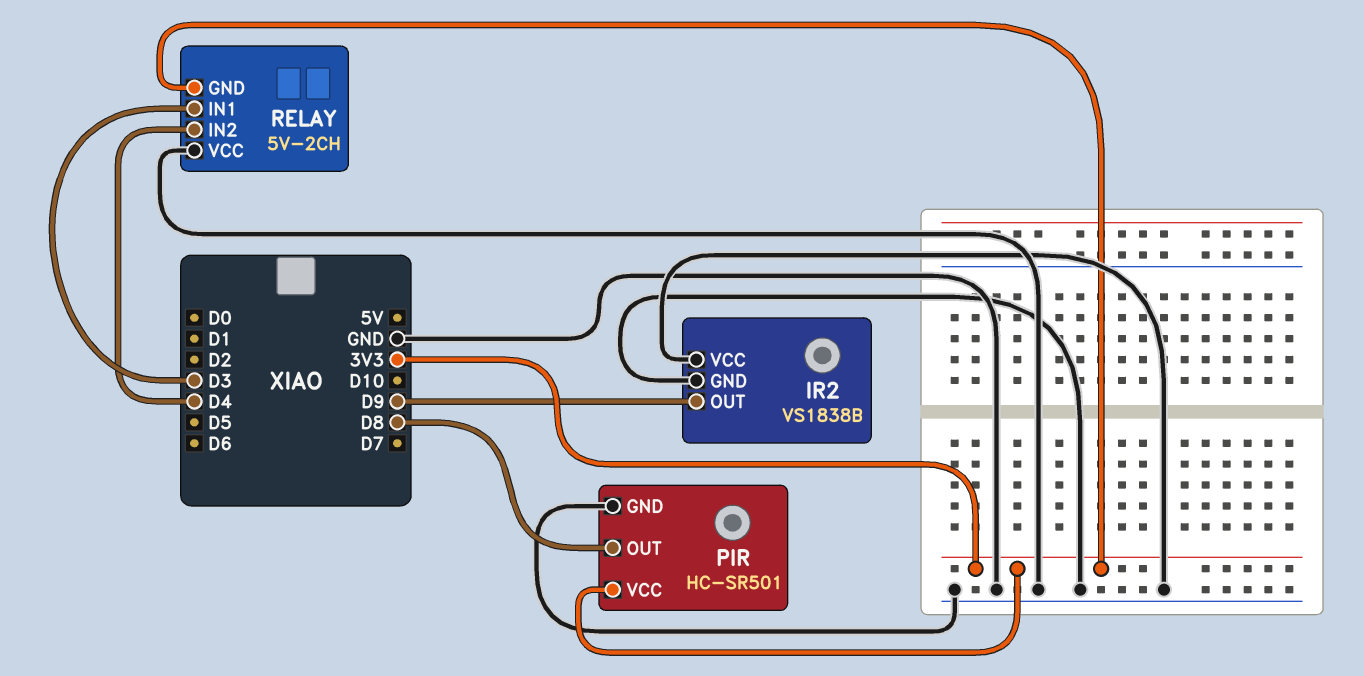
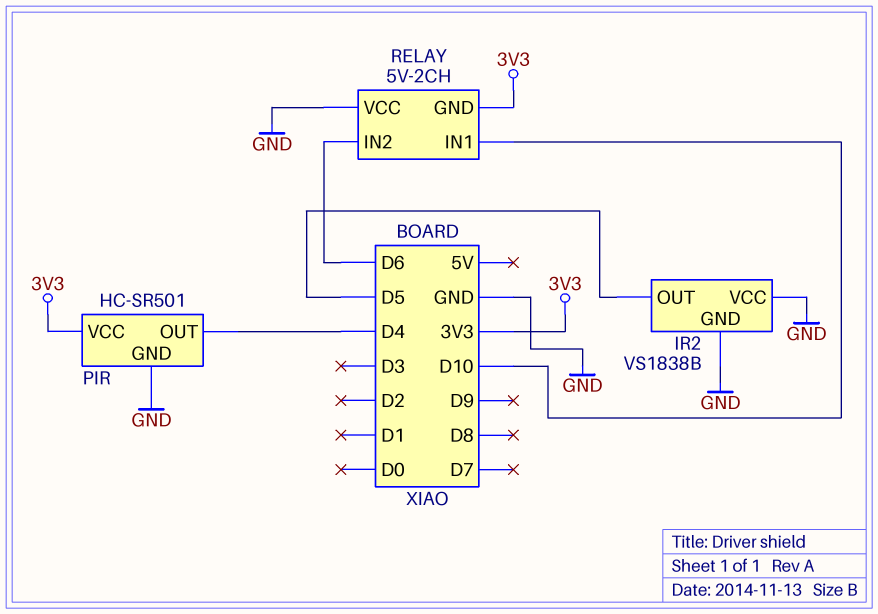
IR2 pin OUT: D9 -> D5
PIR pin OUT: D8 -> D4
RELAY pin IN1: D3 -> D10
RELAY pin IN2: D4 -> D6

